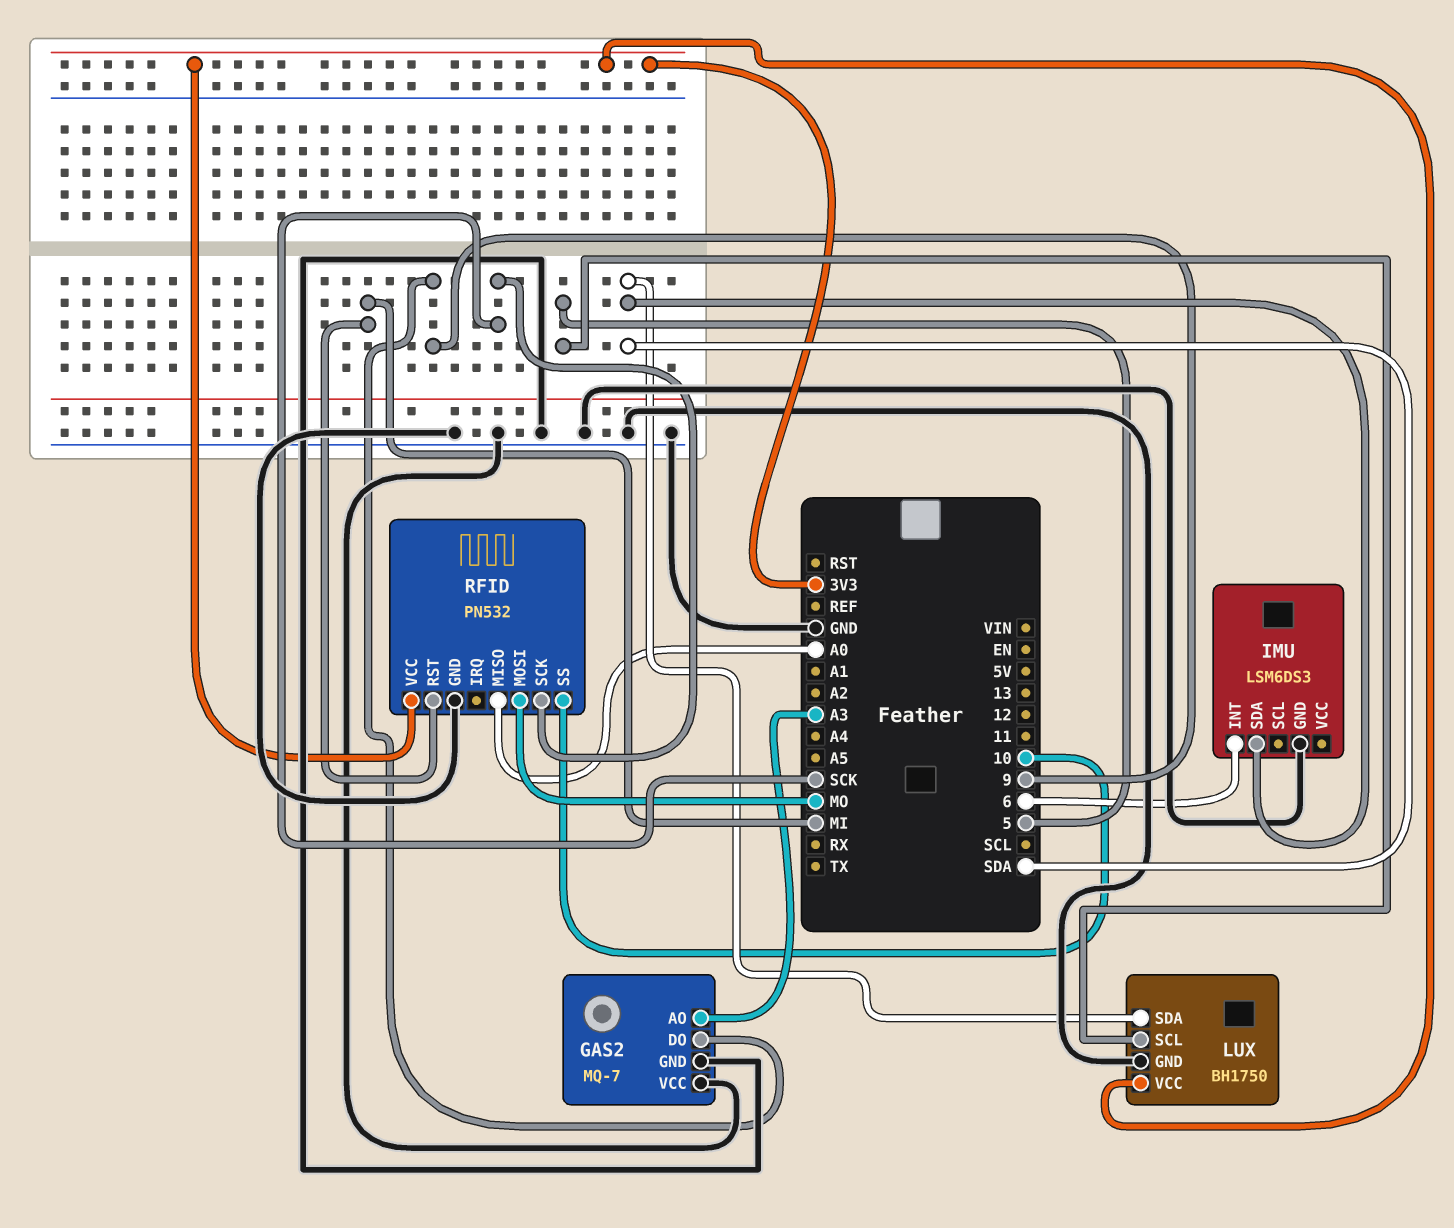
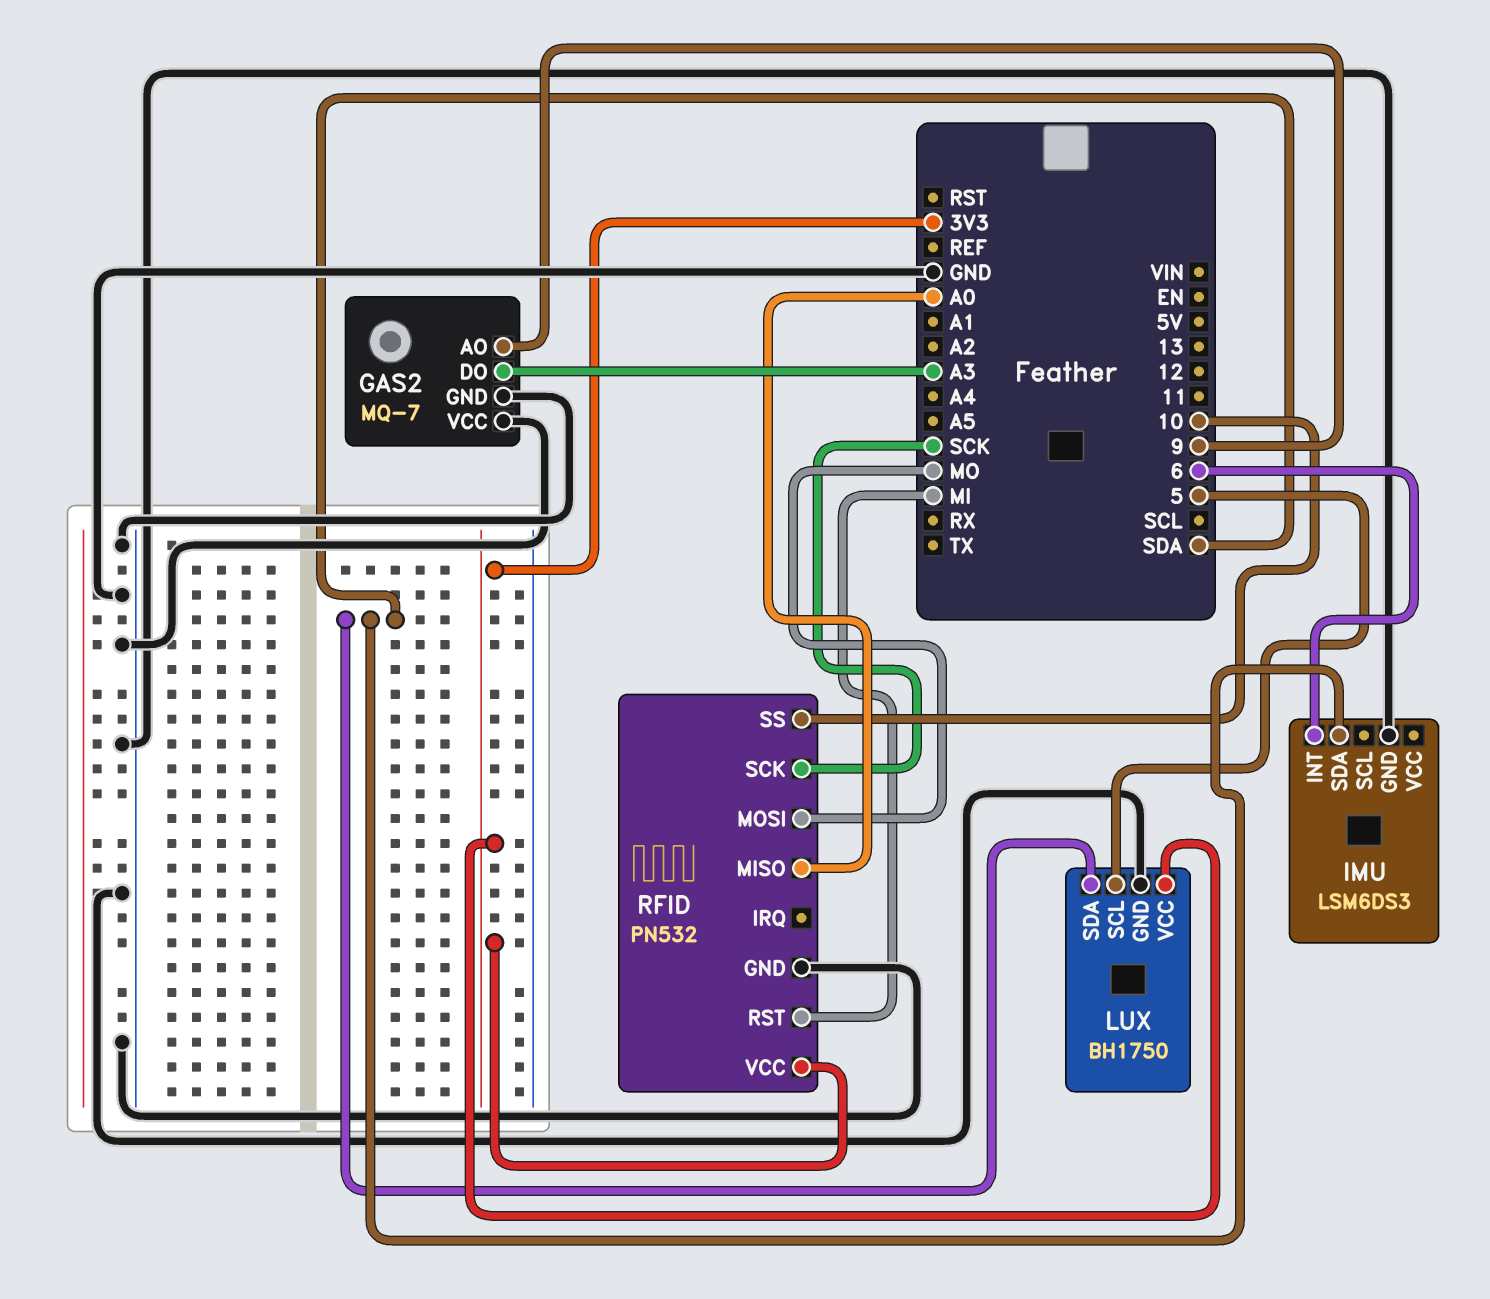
GAS2 pin AO: A3 -> 9
GAS2 pin DO: 9 -> A3

